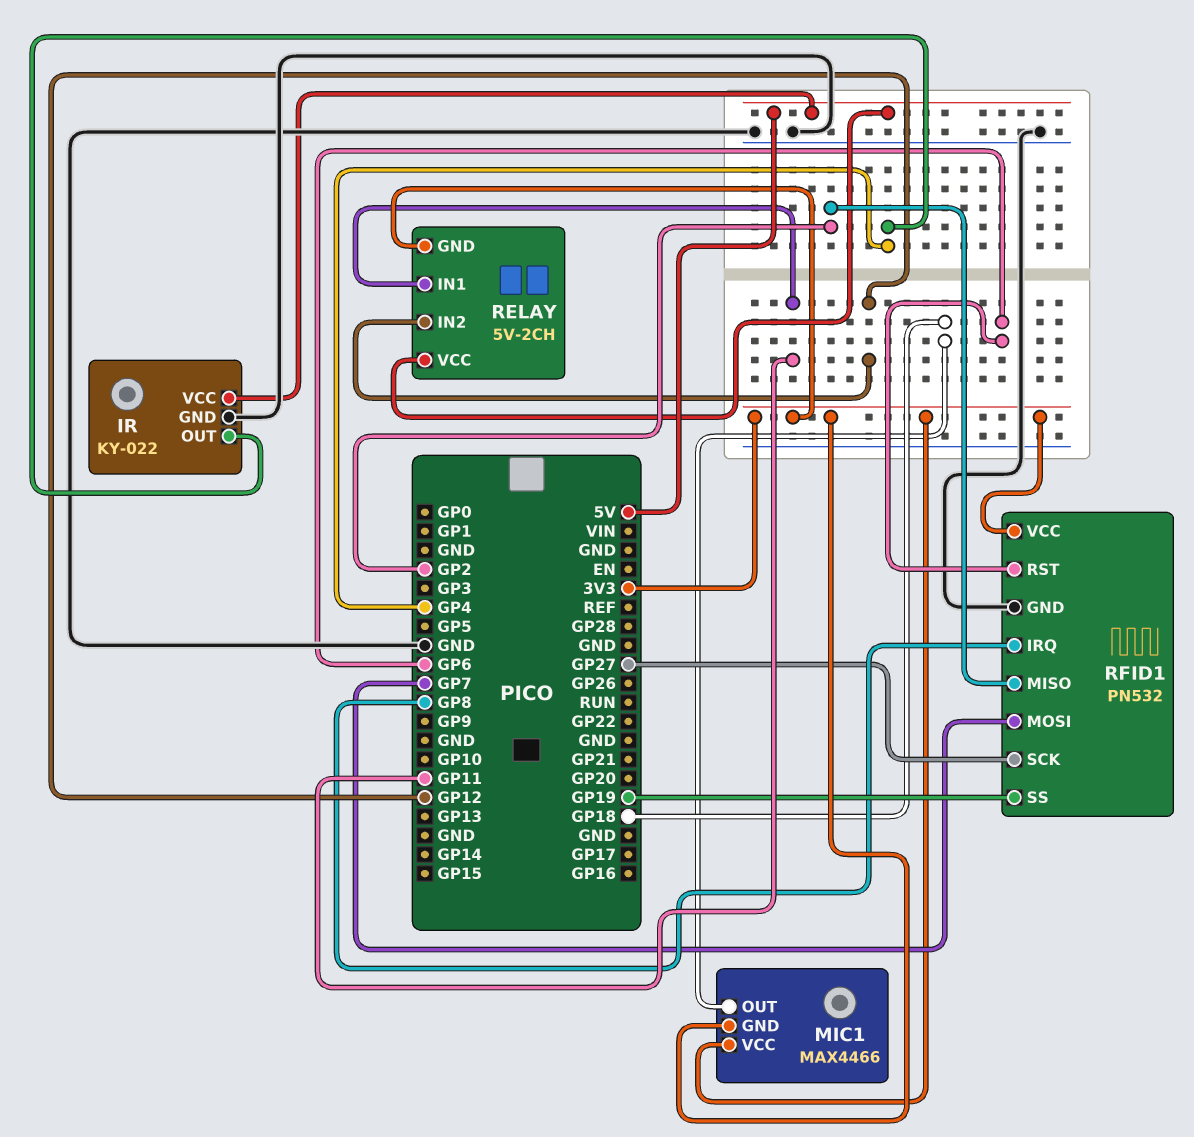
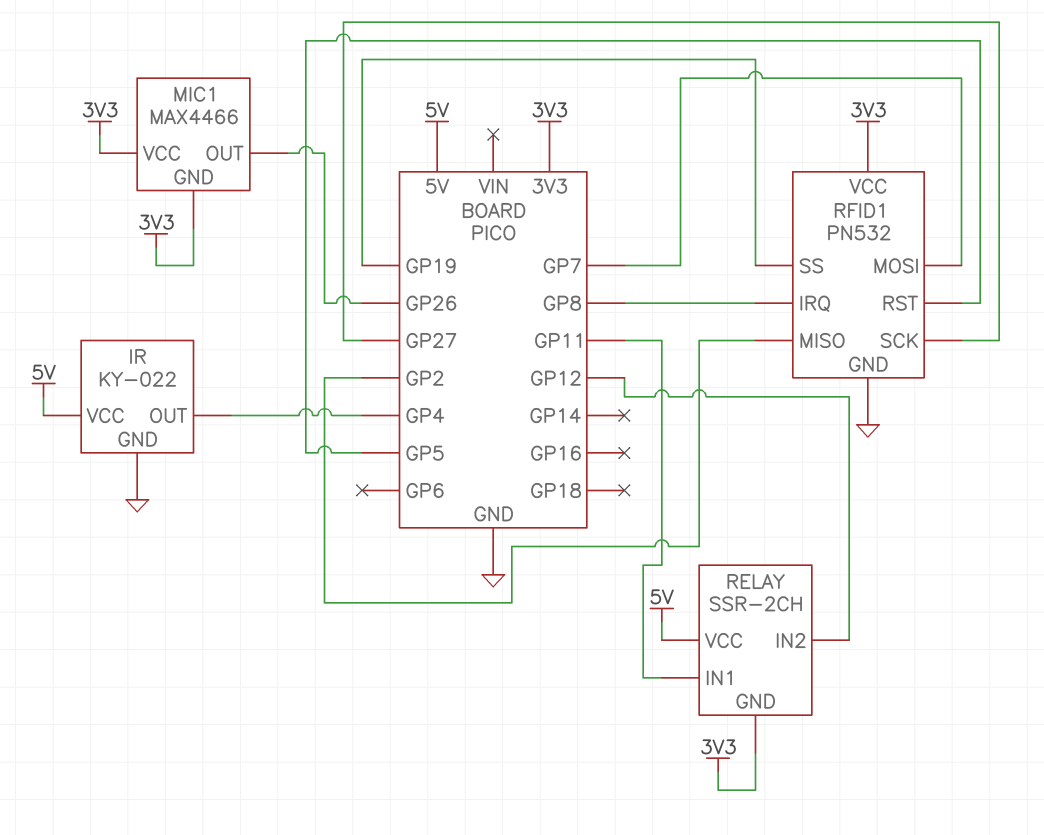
MIC1 pin OUT: GP18 -> GP26
RELAY: 5V-2CH -> SSR-2CH
RFID1 pin RST: GP6 -> GP5

